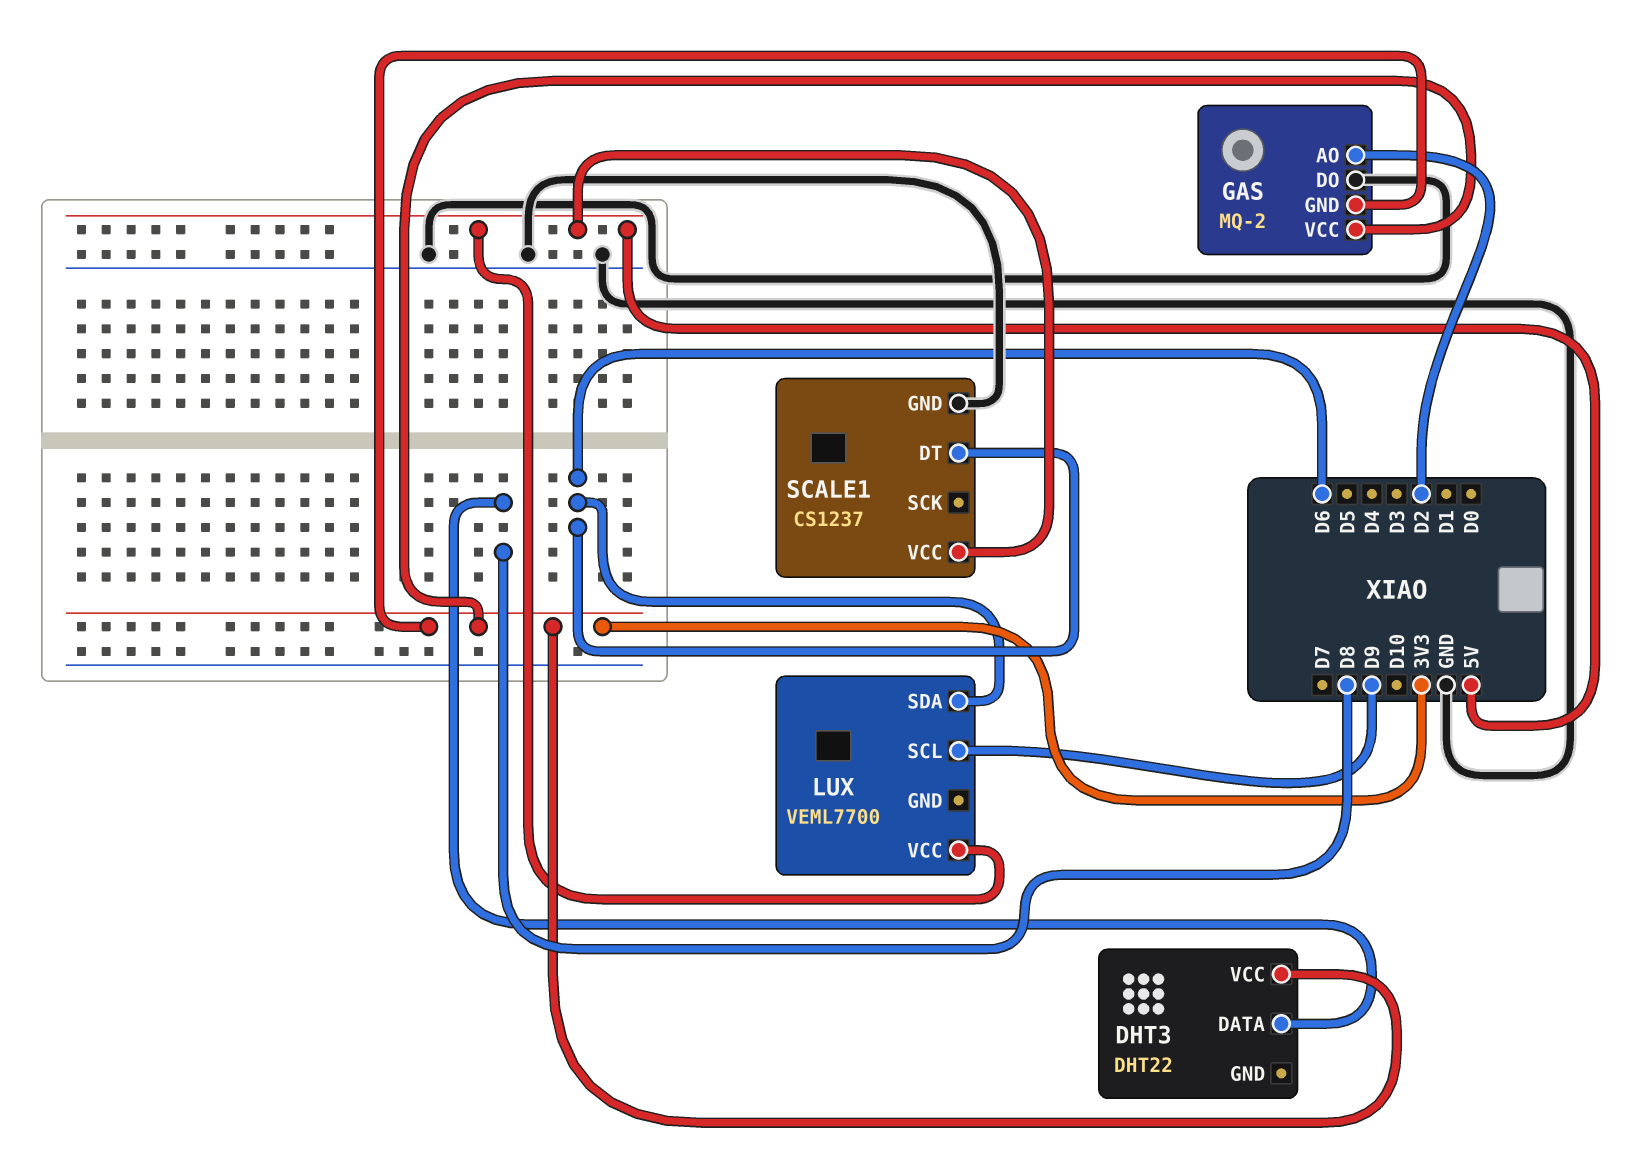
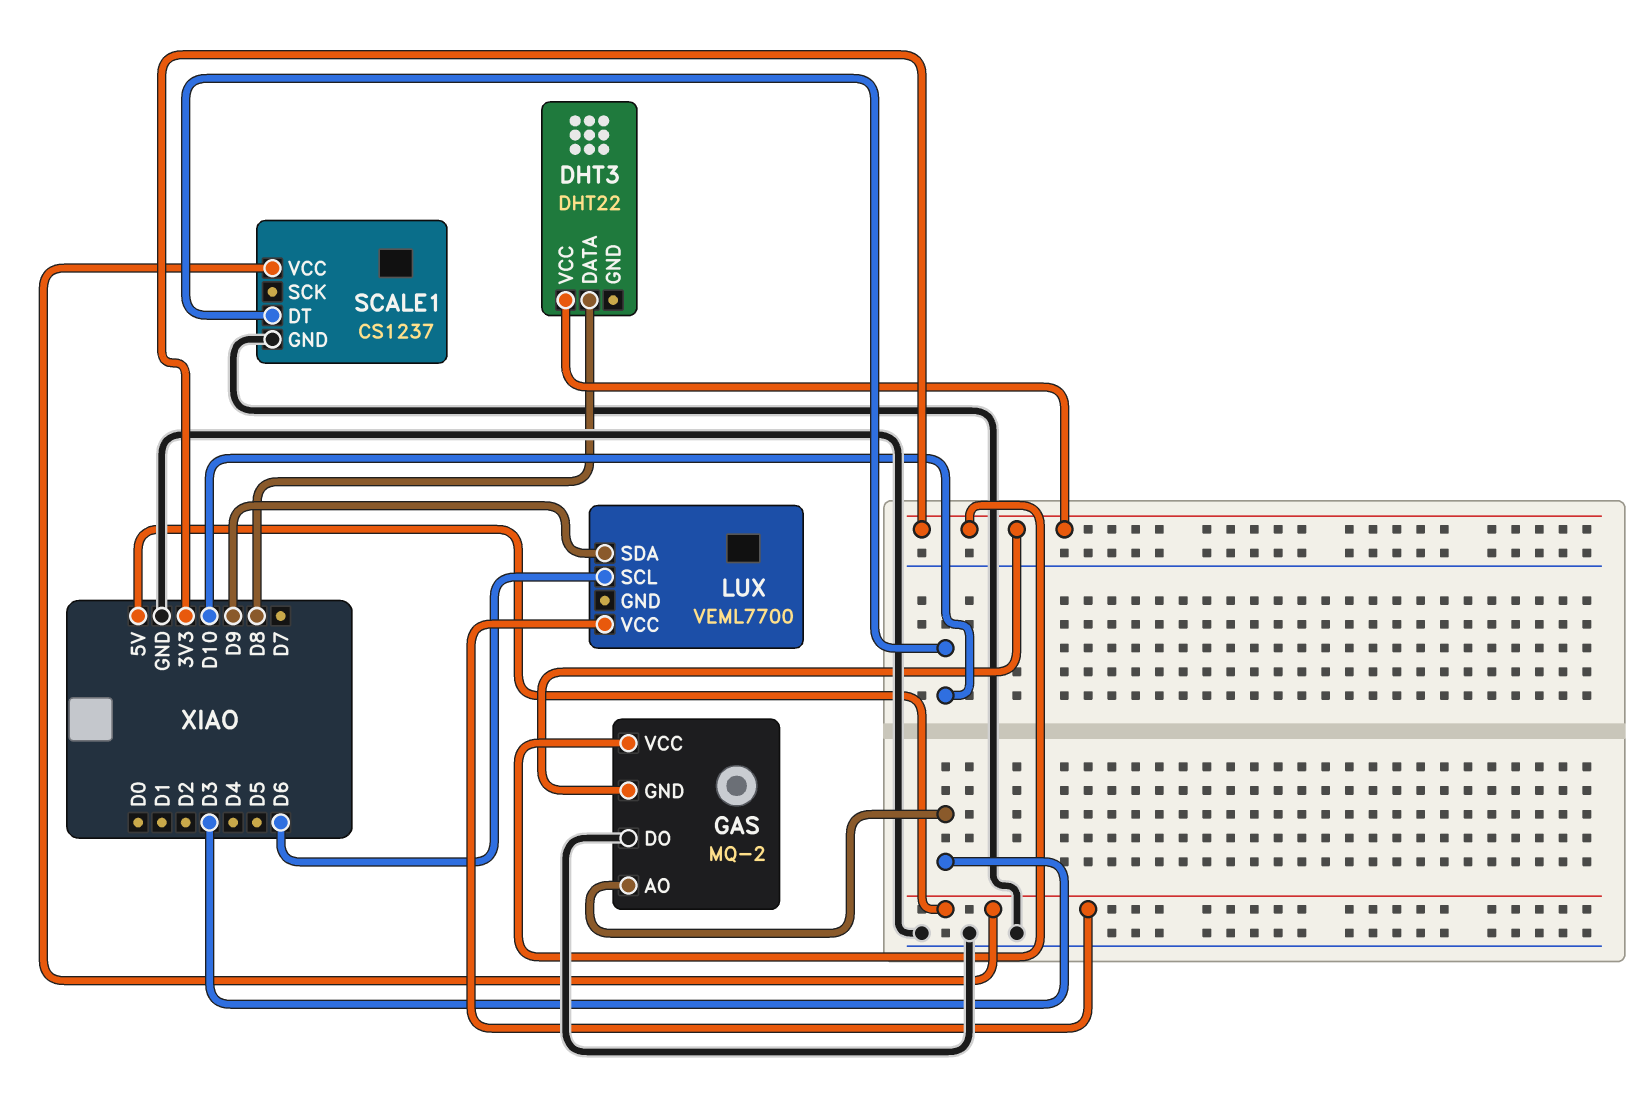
GAS pin AO: D2 -> D3
LUX pin SCL: D9 -> D6
LUX pin SDA: D6 -> D9
SCALE1 pin DT: D6 -> D10

